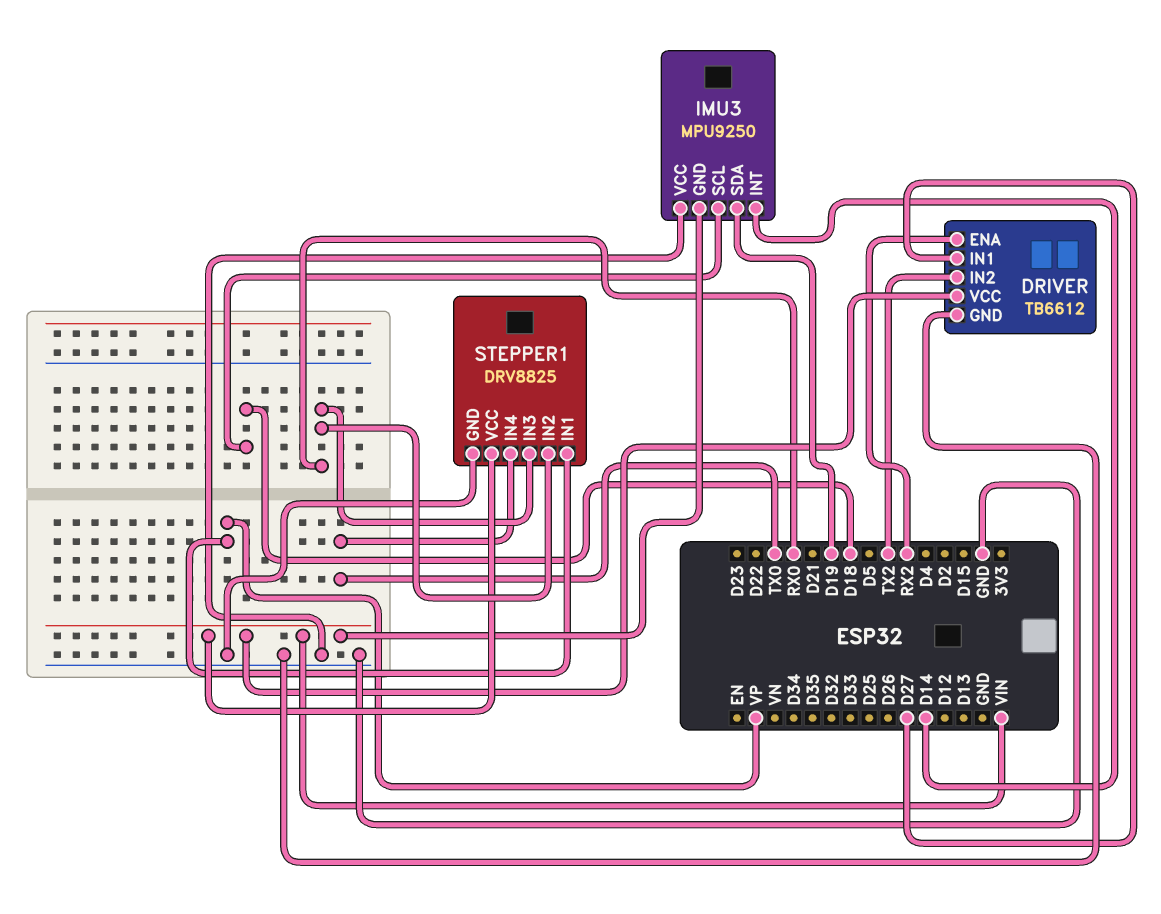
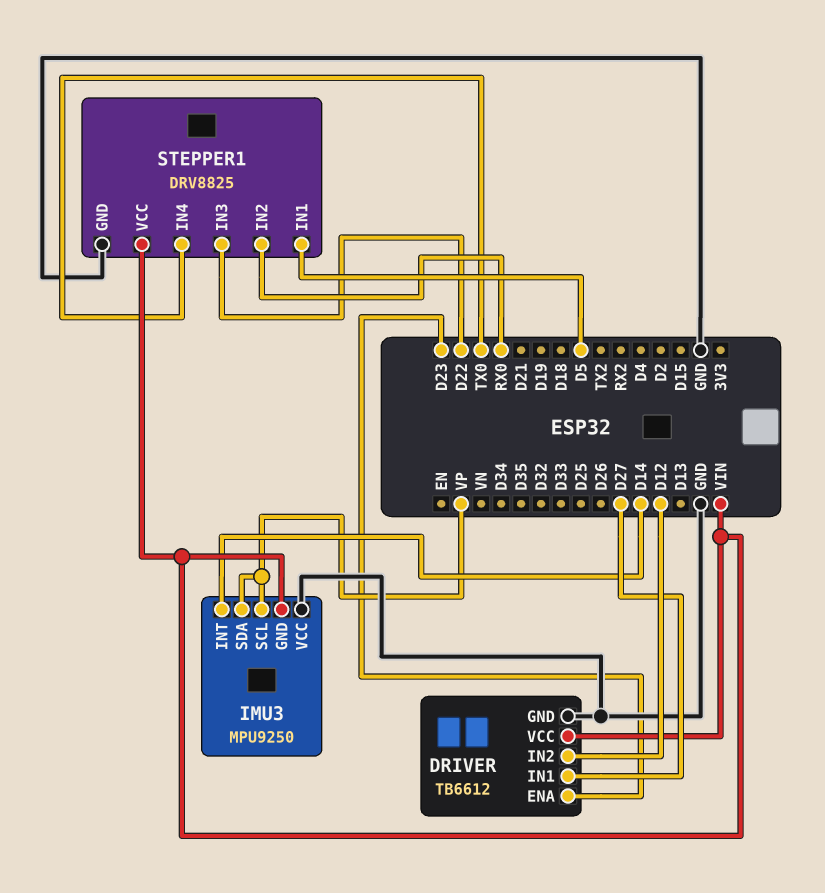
DRIVER pin ENA: RX2 -> D23
DRIVER pin IN2: TX2 -> D12
IMU3 pin SCL: D18 -> VP
IMU3 pin SDA: D19 -> VP
STEPPER1 pin IN1: VP -> D5
STEPPER1 pin IN3: RX0 -> D22

